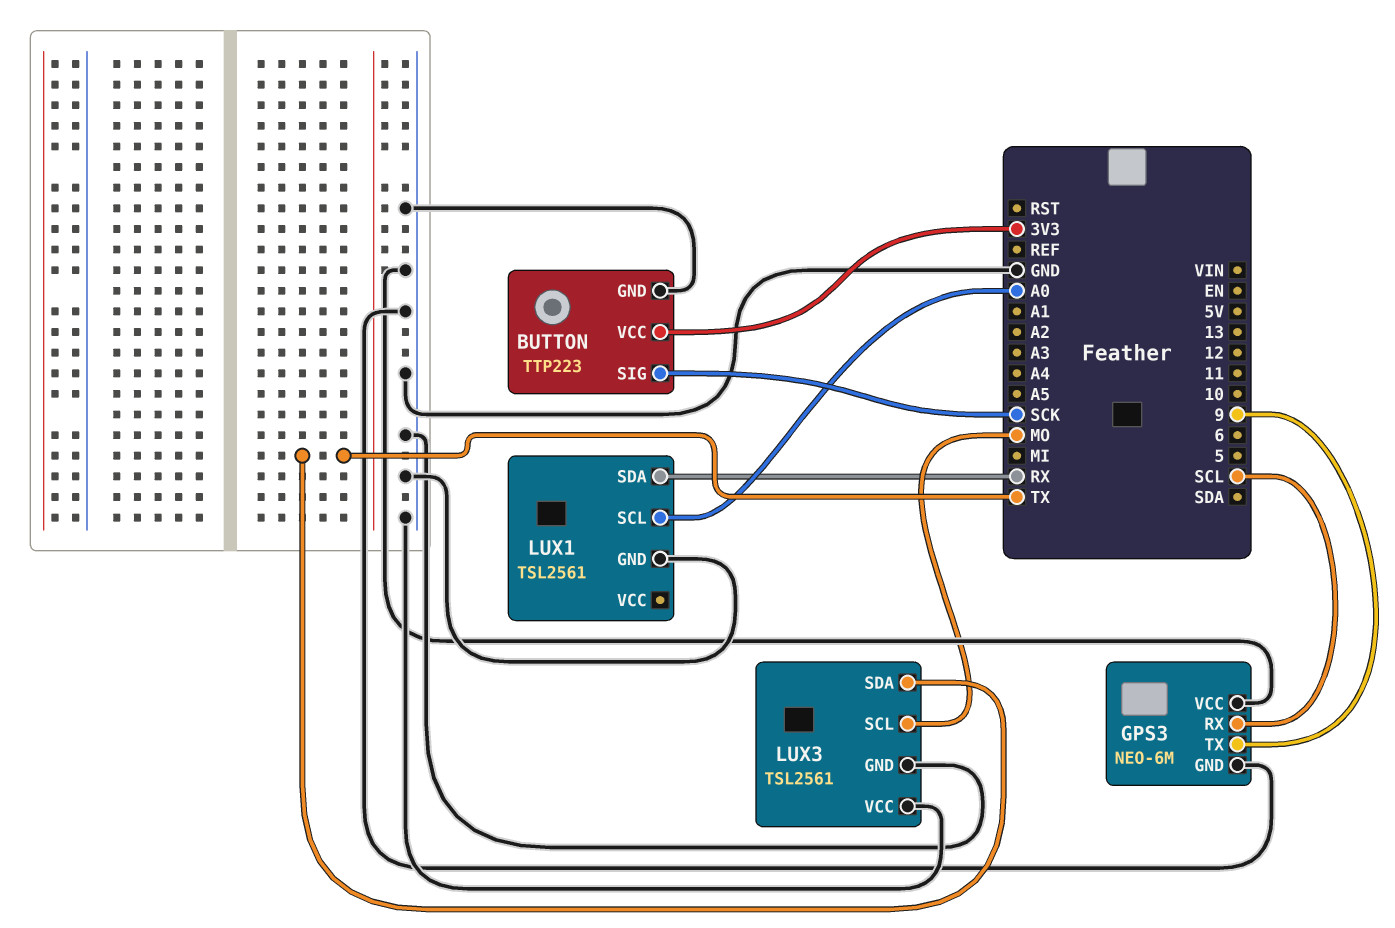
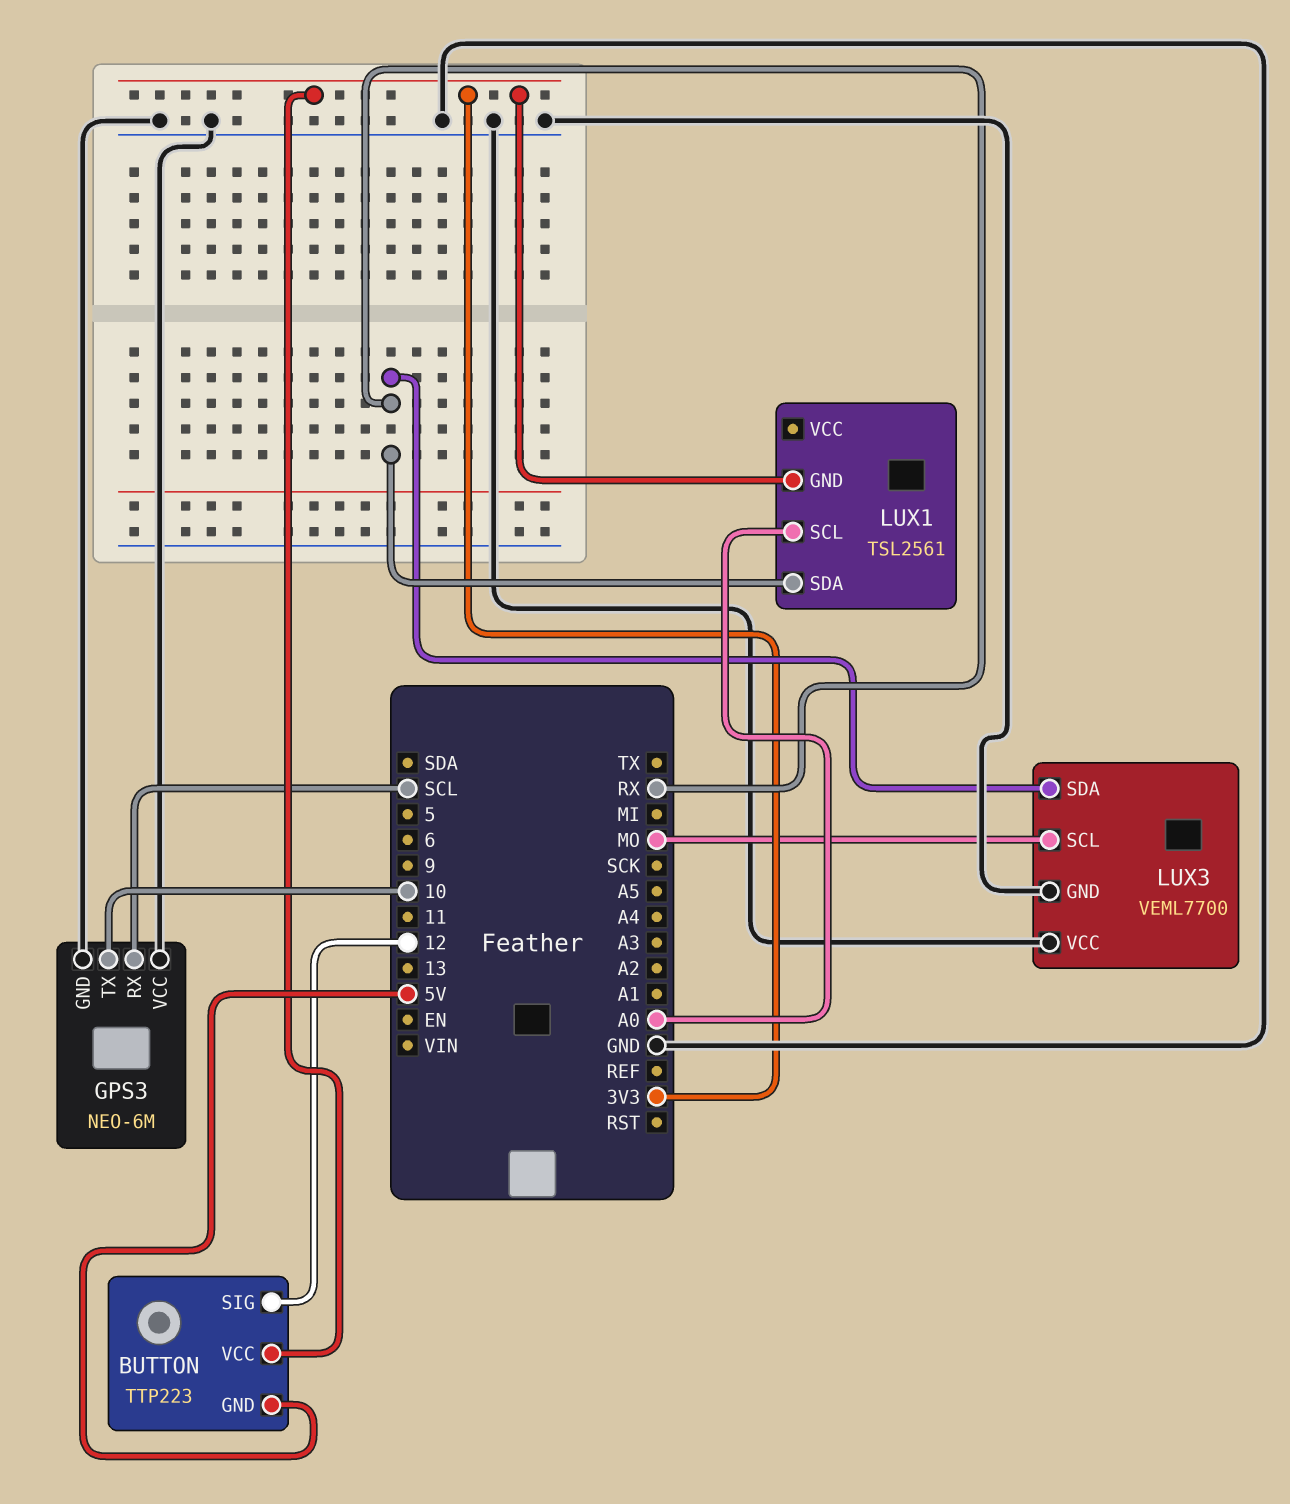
BUTTON pin GND: GND -> 5V
BUTTON pin SIG: SCK -> 12
GPS3 pin TX: 9 -> 10
LUX1 pin GND: GND -> 3V3
LUX3: TSL2561 -> VEML7700
LUX3 pin SDA: TX -> RX

